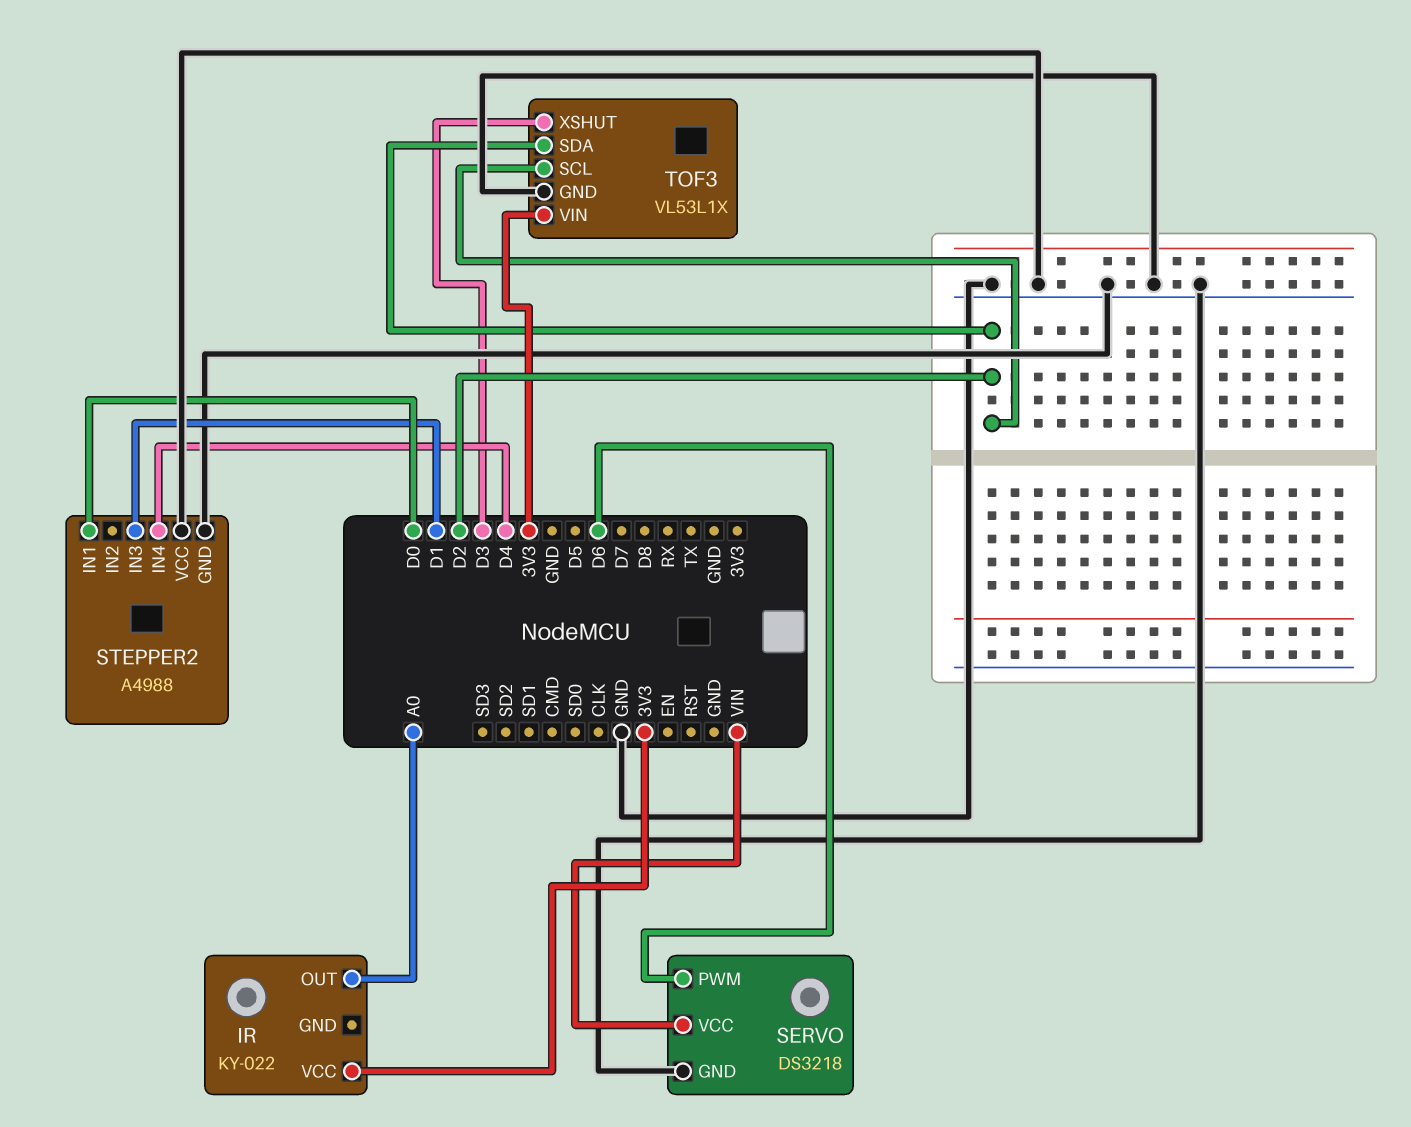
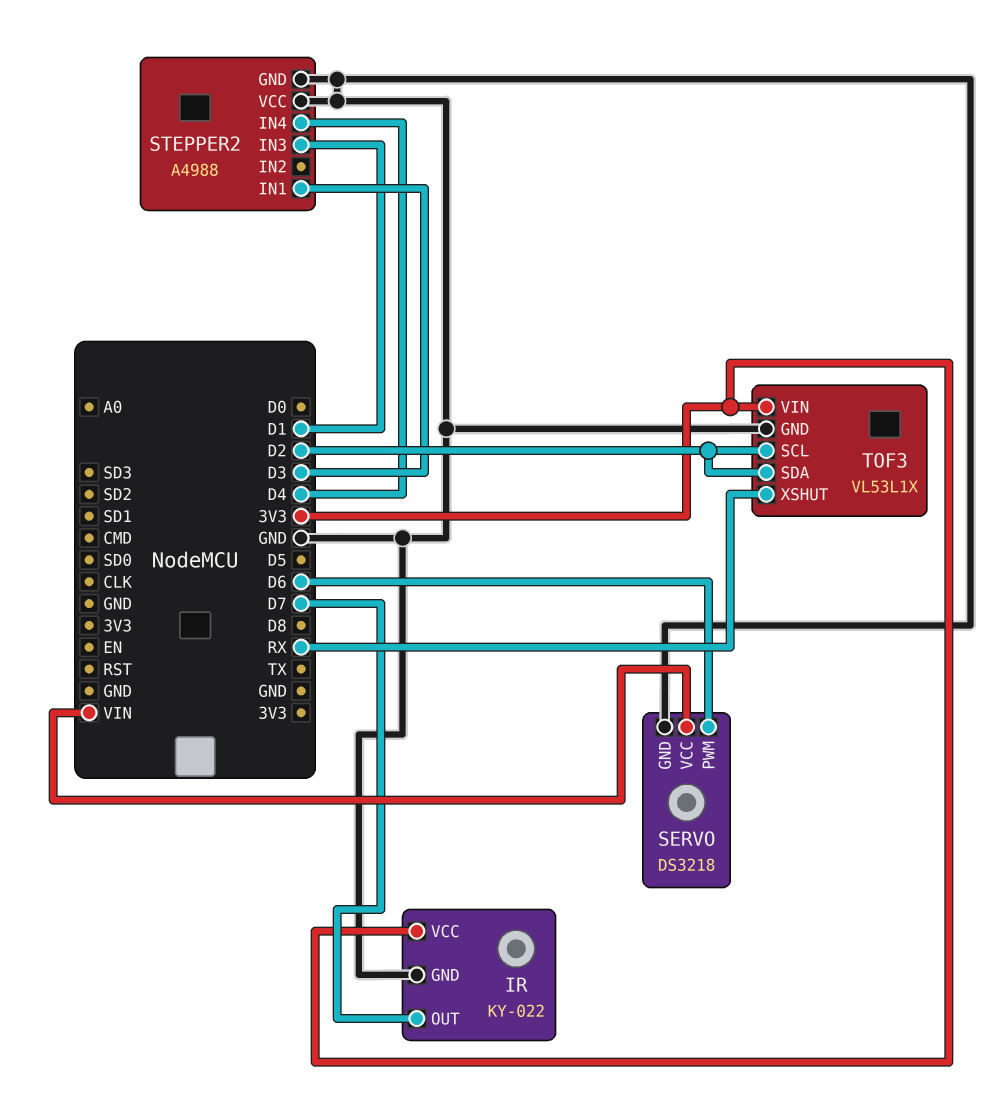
IR pin GND: none -> GND
IR pin OUT: A0 -> D7
STEPPER2 pin IN1: D0 -> D3
TOF3 pin XSHUT: D3 -> RX

